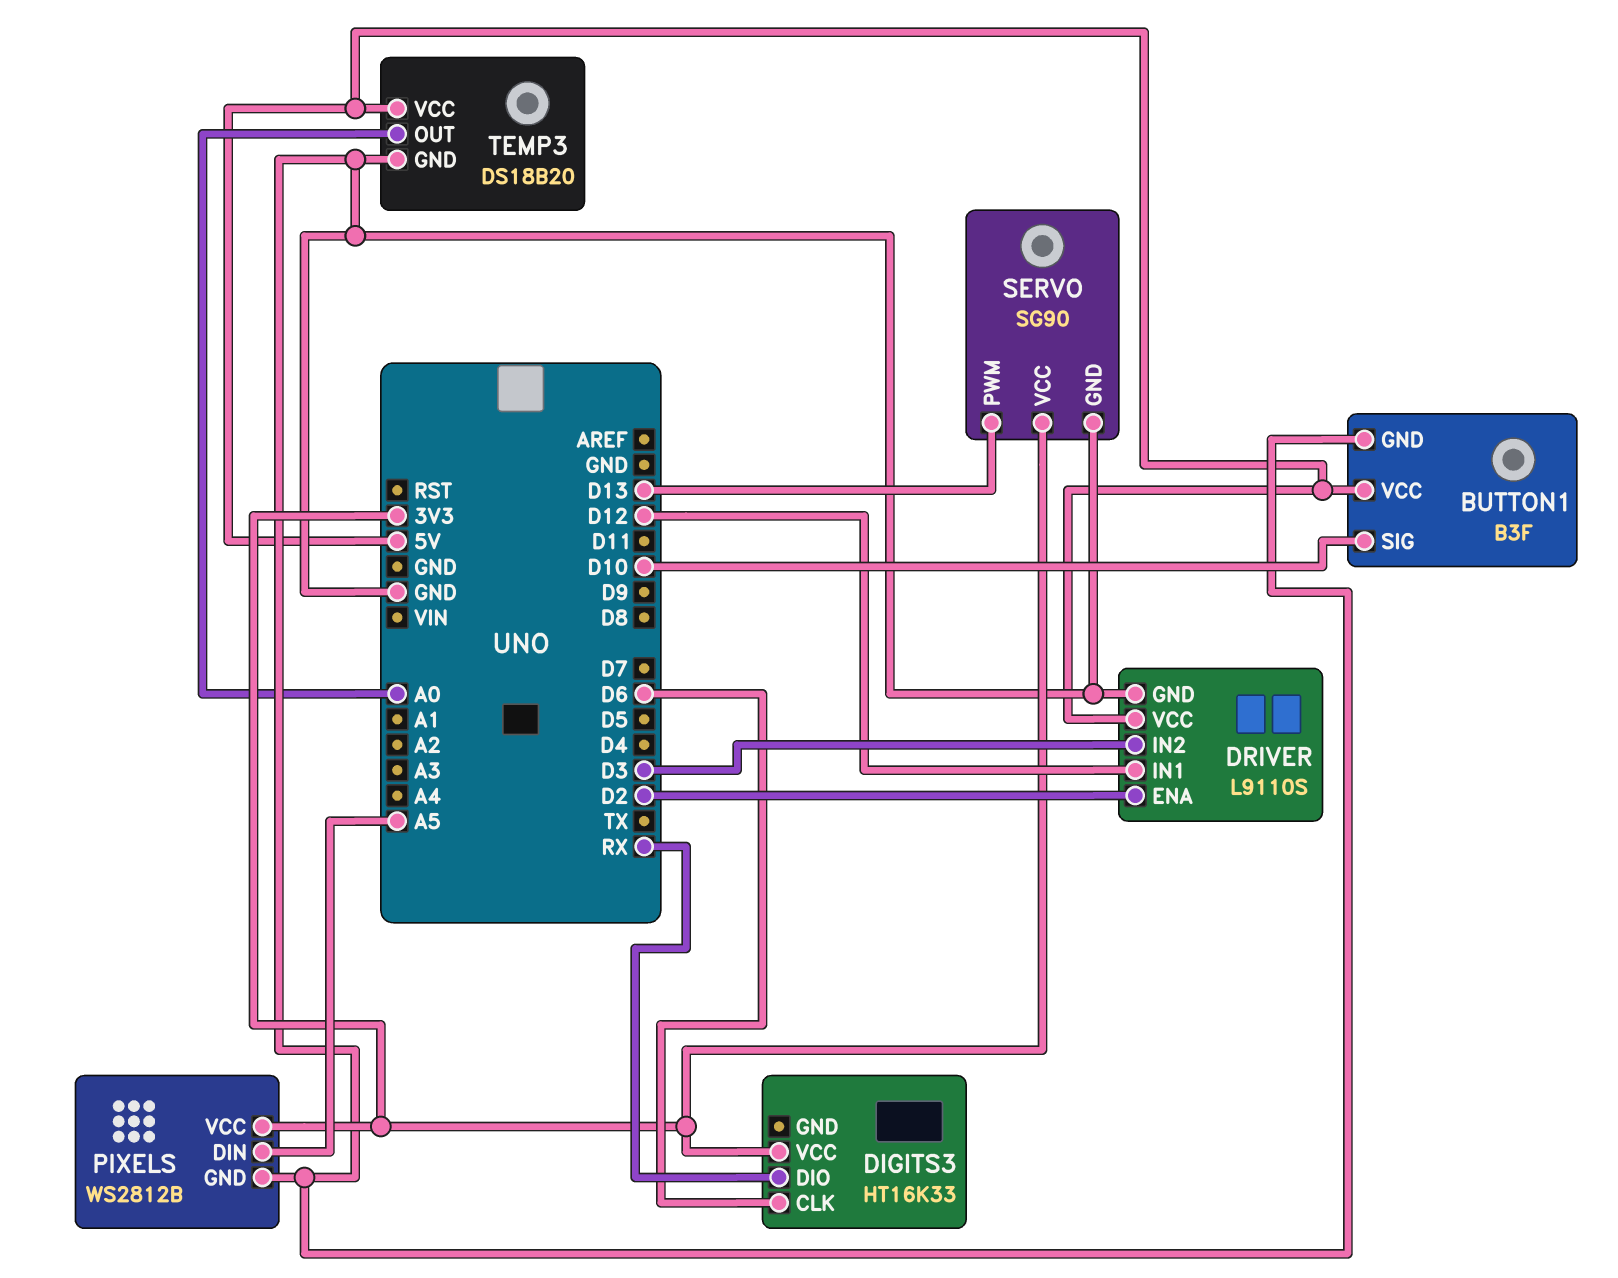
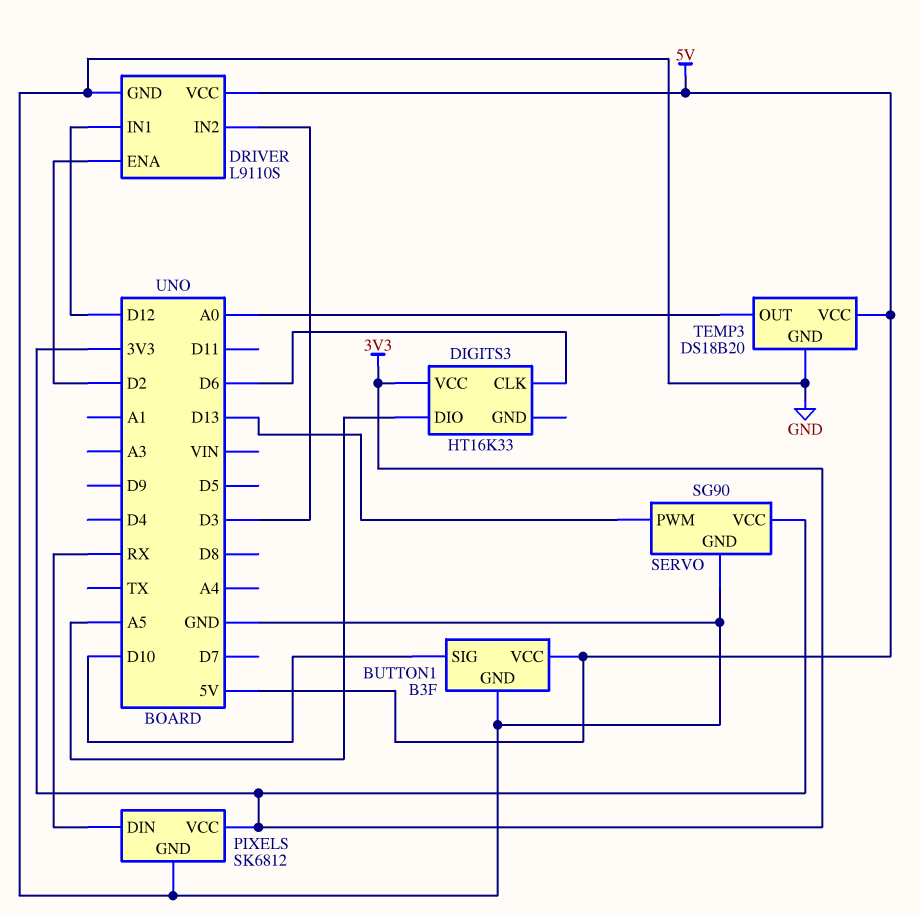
DIGITS3 pin DIO: RX -> A5
PIXELS: WS2812B -> SK6812
PIXELS pin DIN: A5 -> RX

